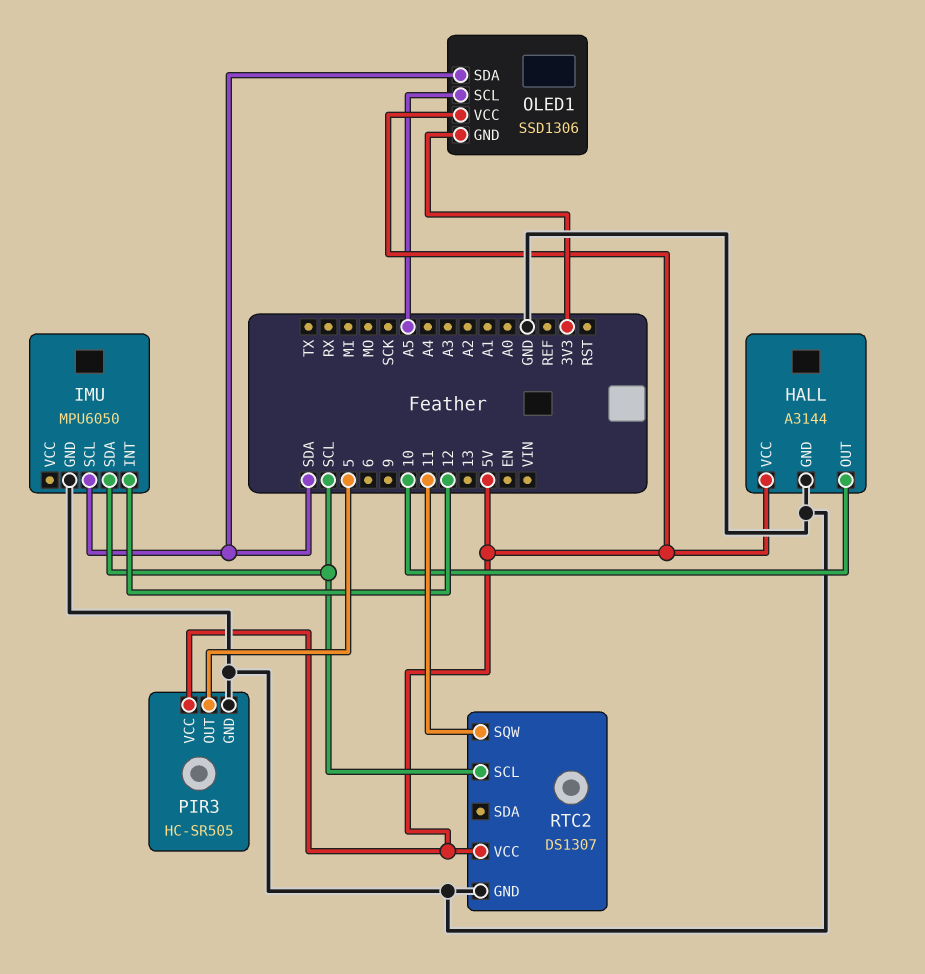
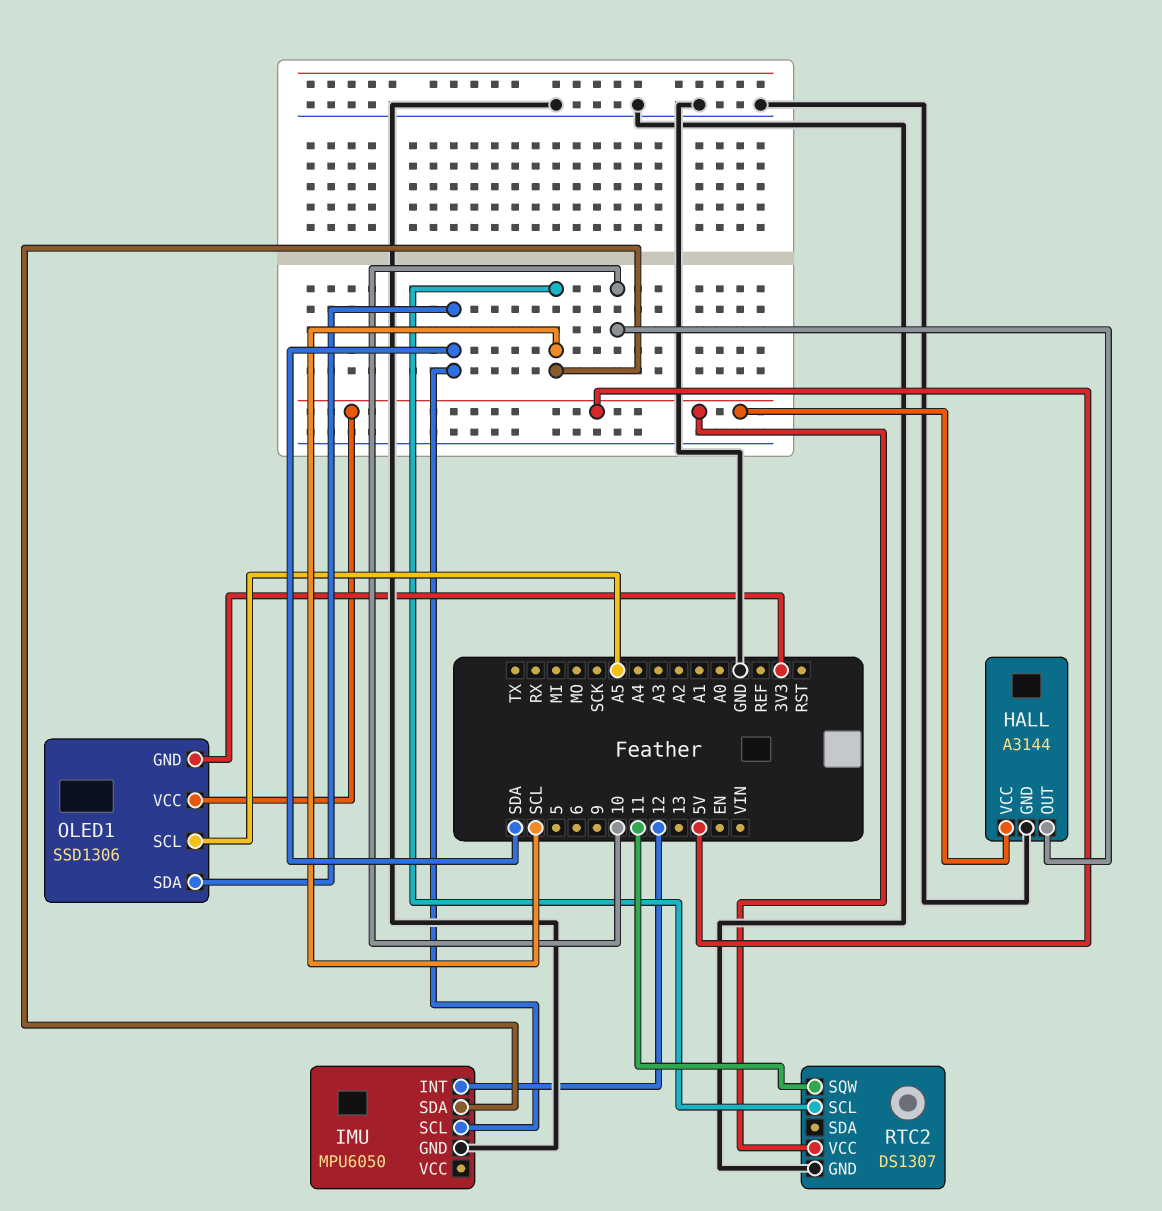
PIR3: HC-SR505 -> none
PIR3 pin GND: GND -> none
PIR3 pin OUT: 5 -> none
PIR3 pin VCC: 5V -> none

